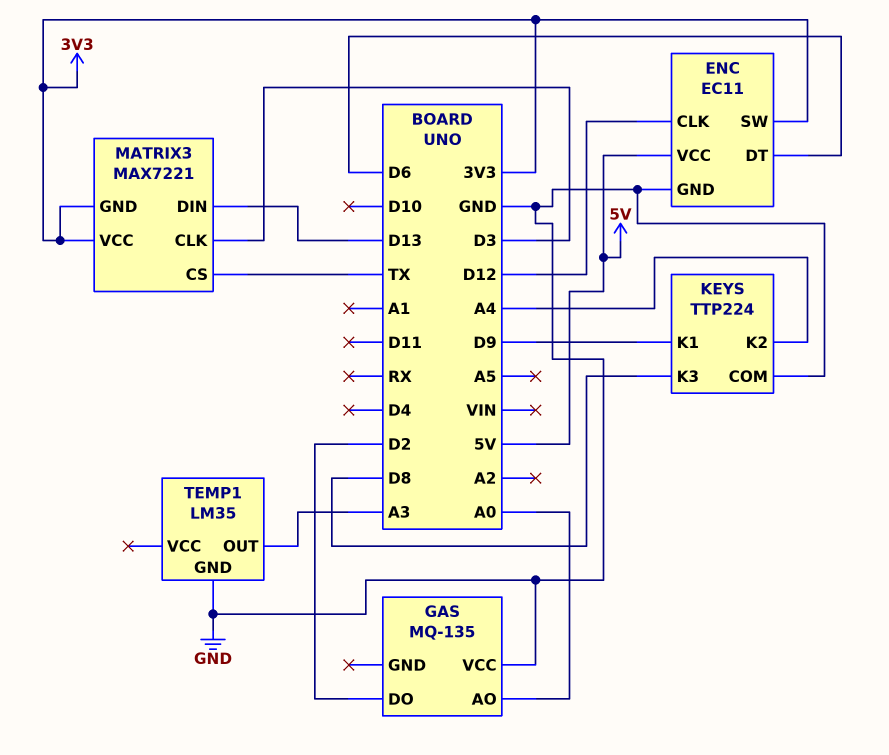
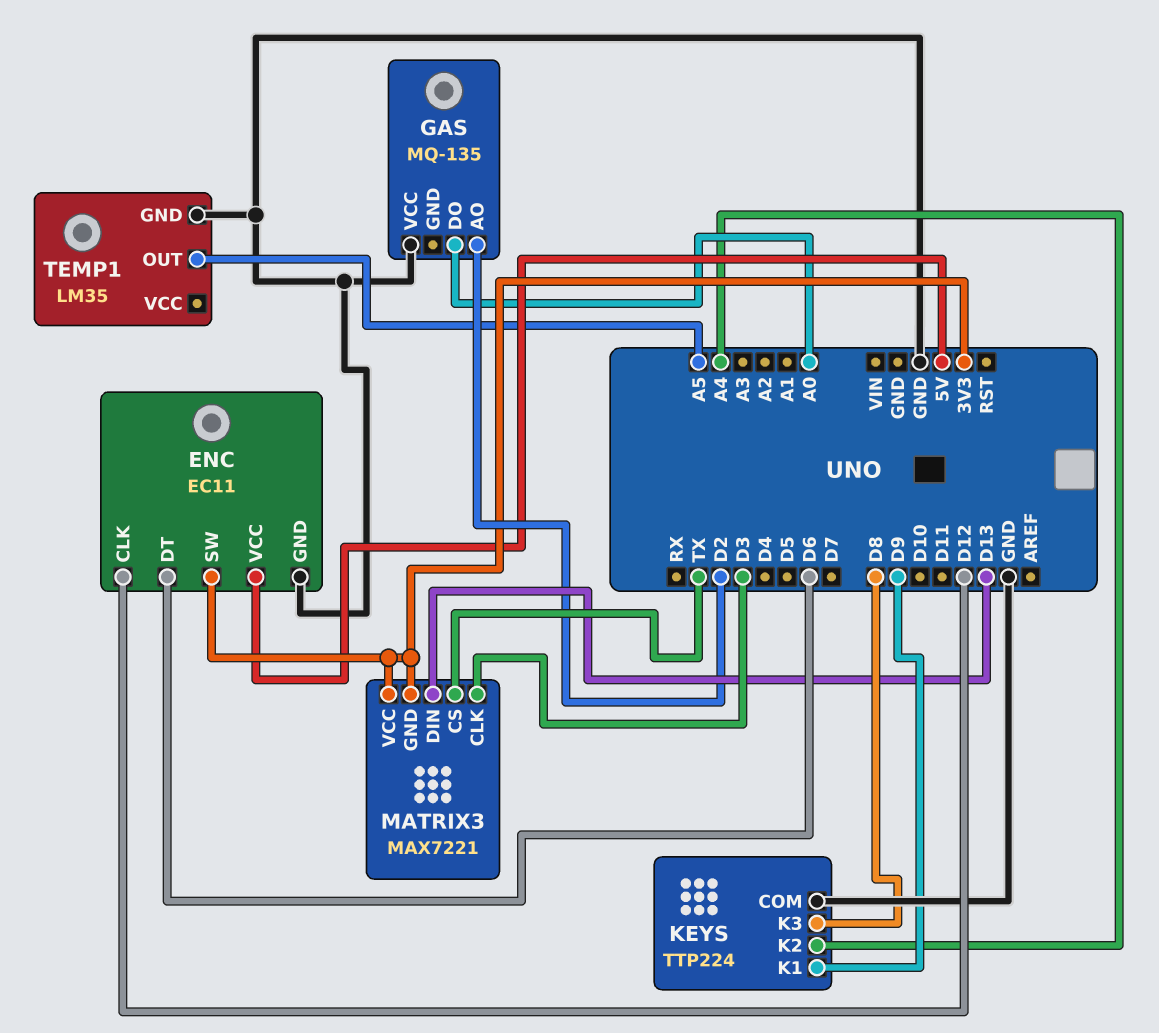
GAS pin AO: A0 -> D2
GAS pin DO: D2 -> A0
TEMP1 pin OUT: A3 -> A5

